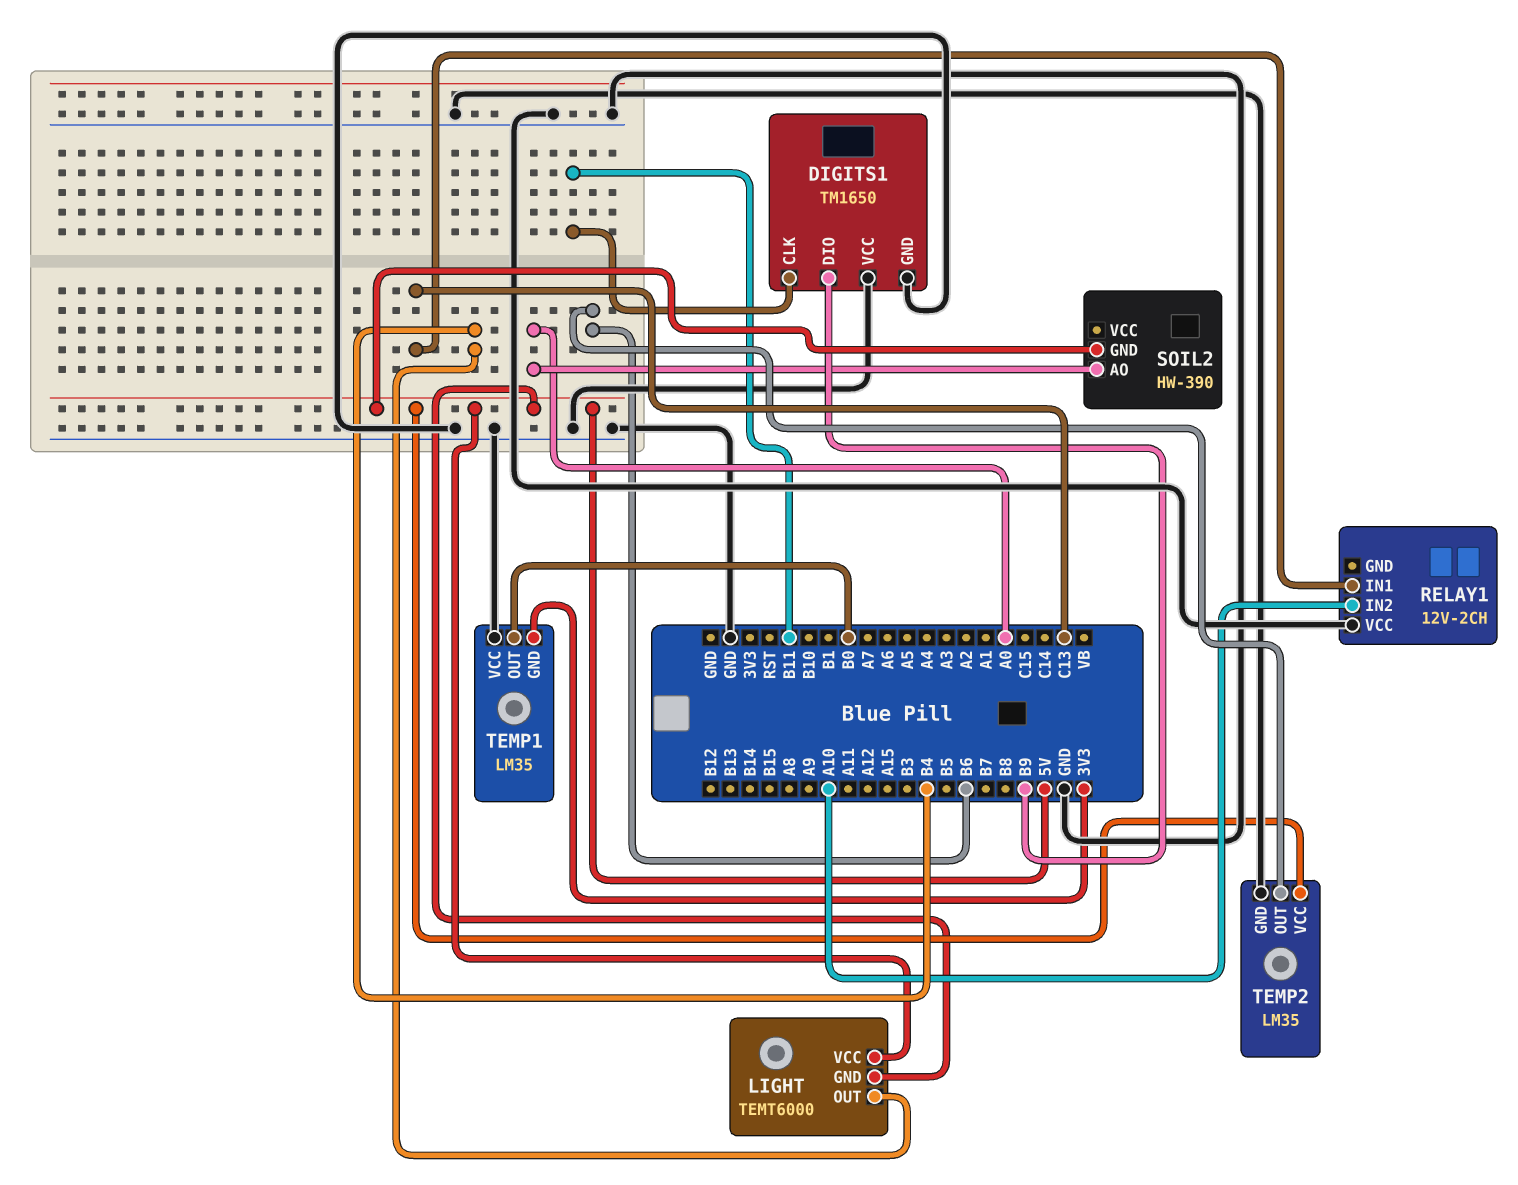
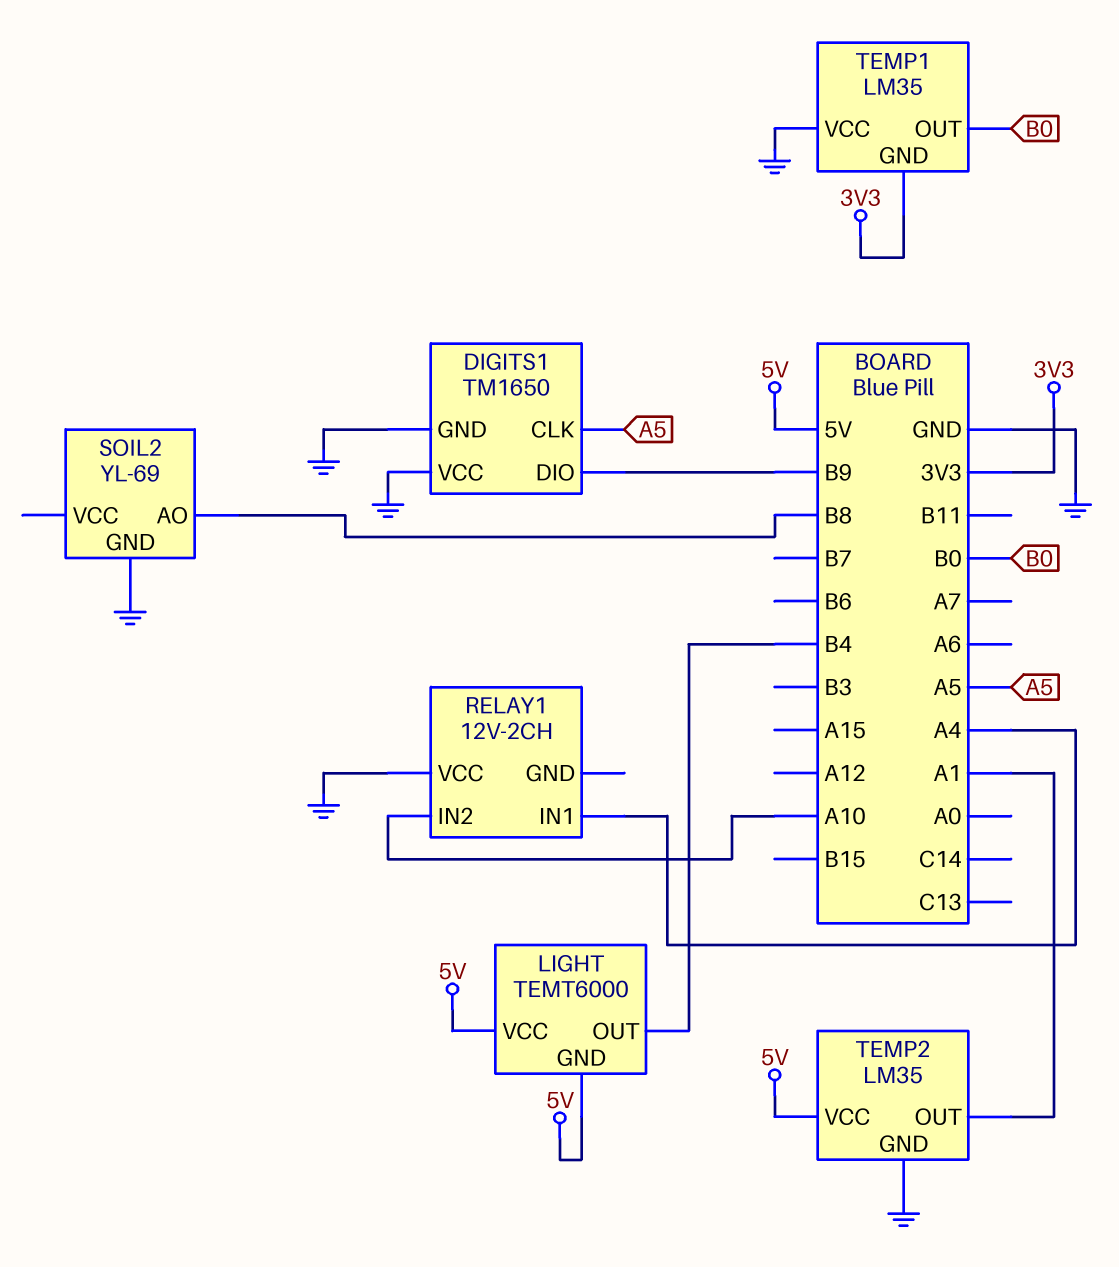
DIGITS1 pin CLK: B11 -> A5
RELAY1 pin IN1: C13 -> A4
SOIL2: HW-390 -> YL-69
SOIL2 pin AO: A0 -> B8
SOIL2 pin GND: 5V -> GND
TEMP2 pin OUT: B6 -> A1

